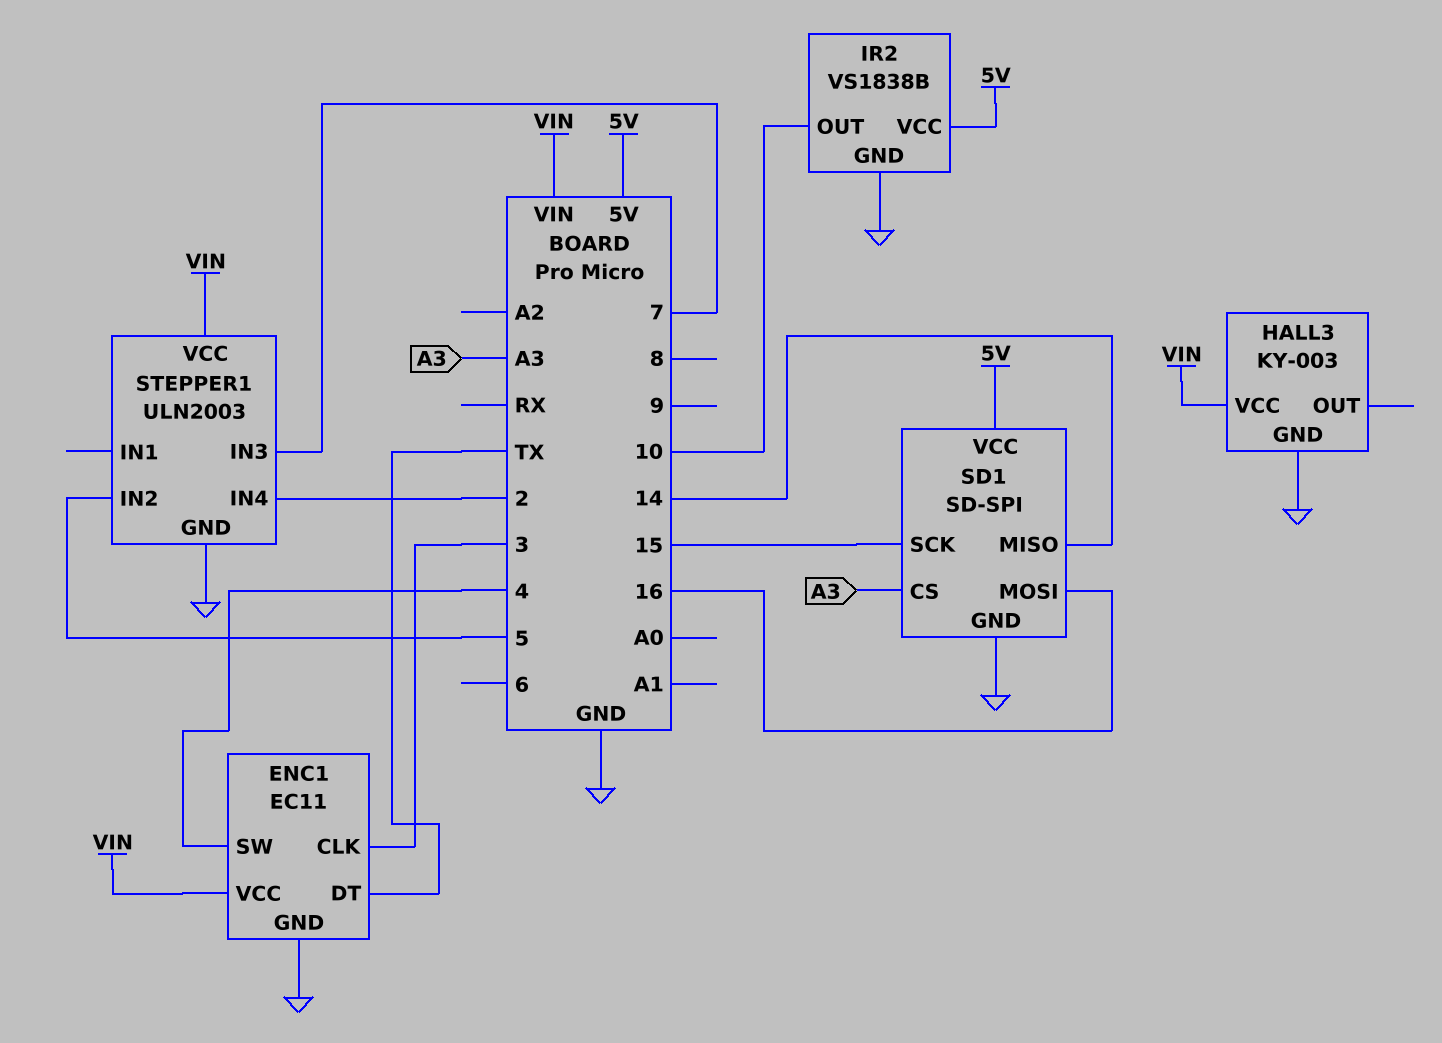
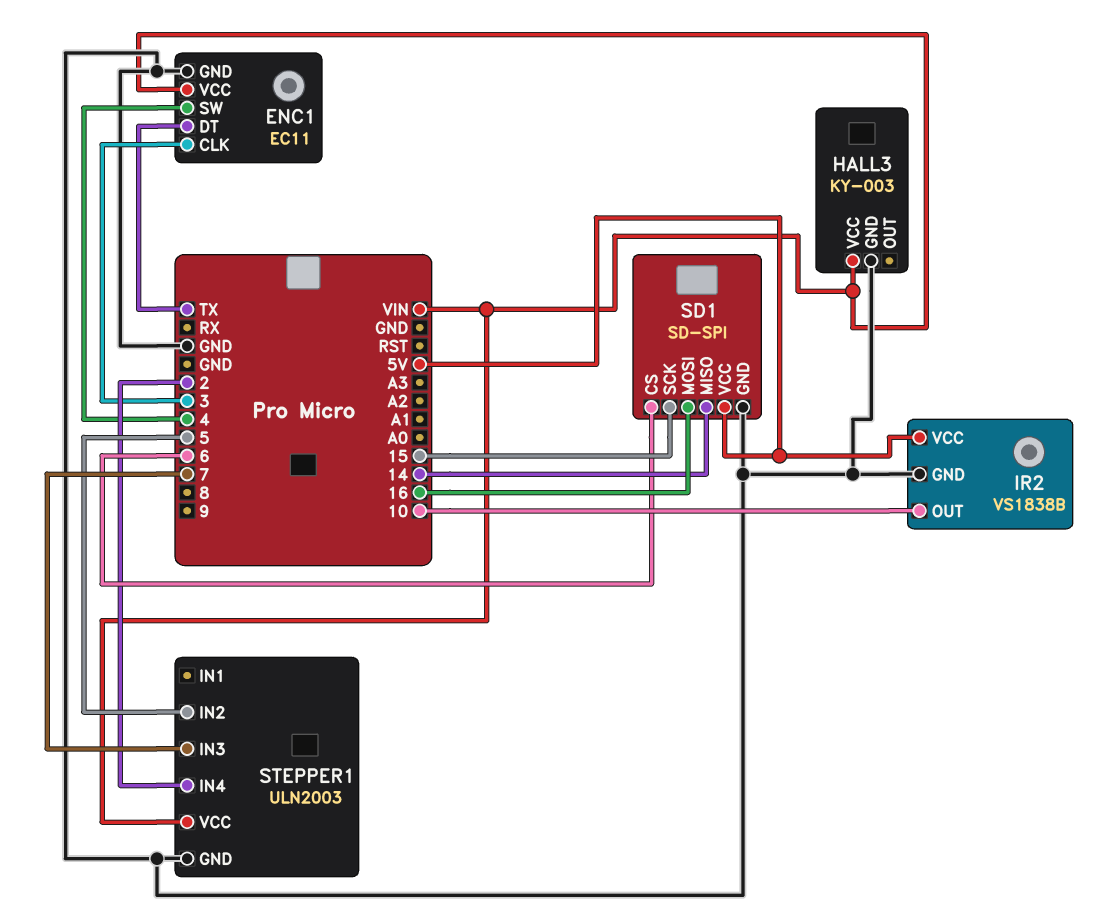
SD1 pin CS: A3 -> 6

